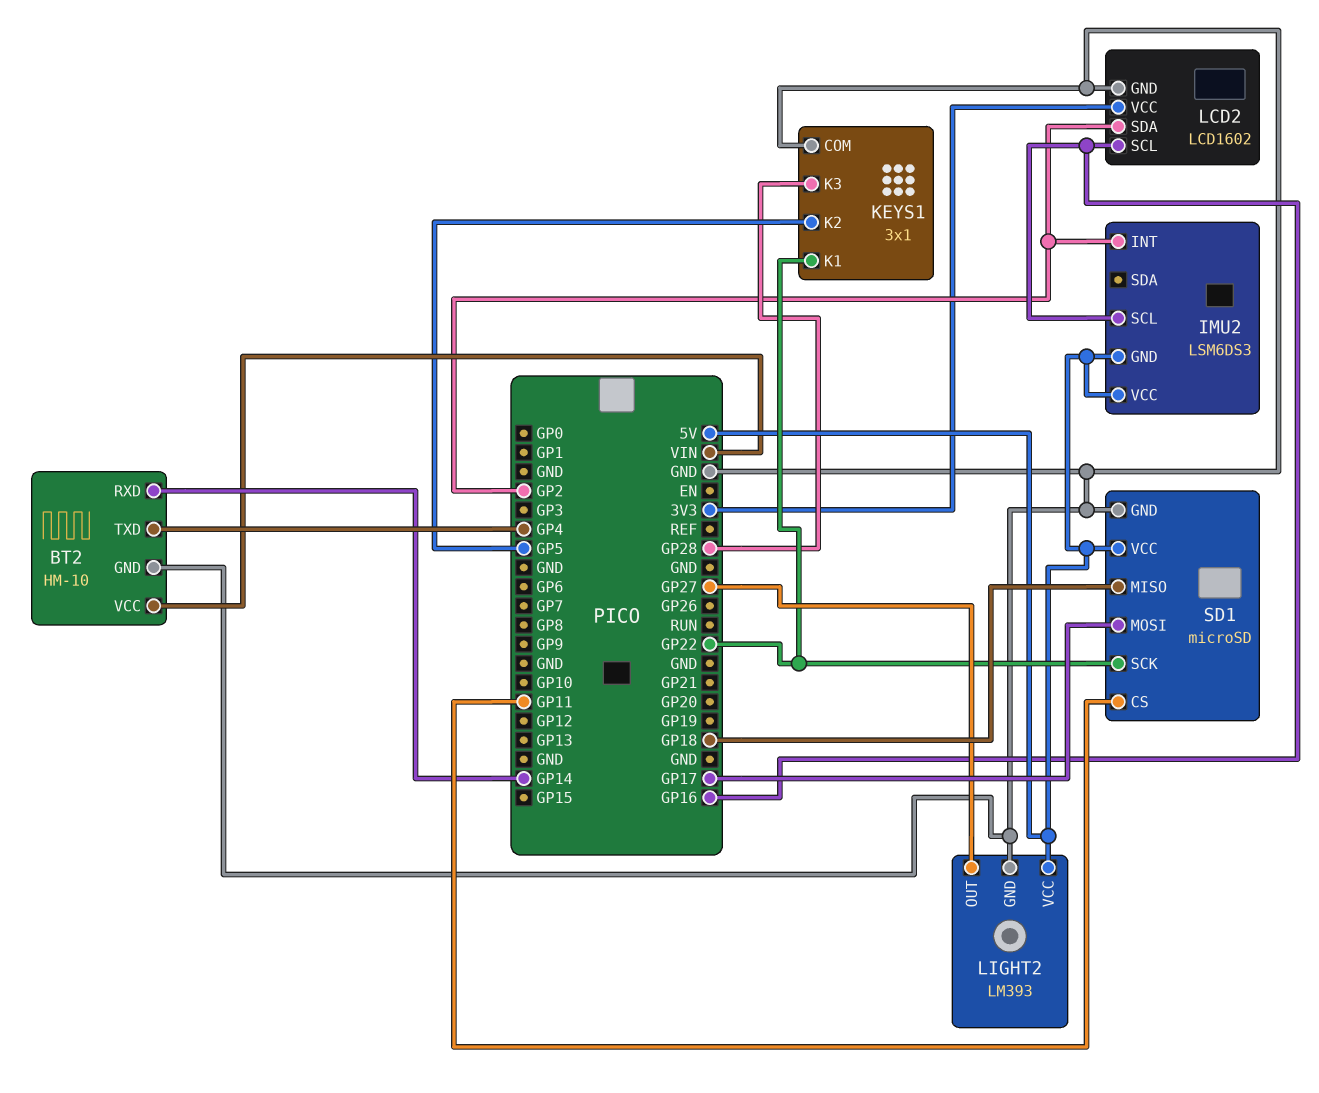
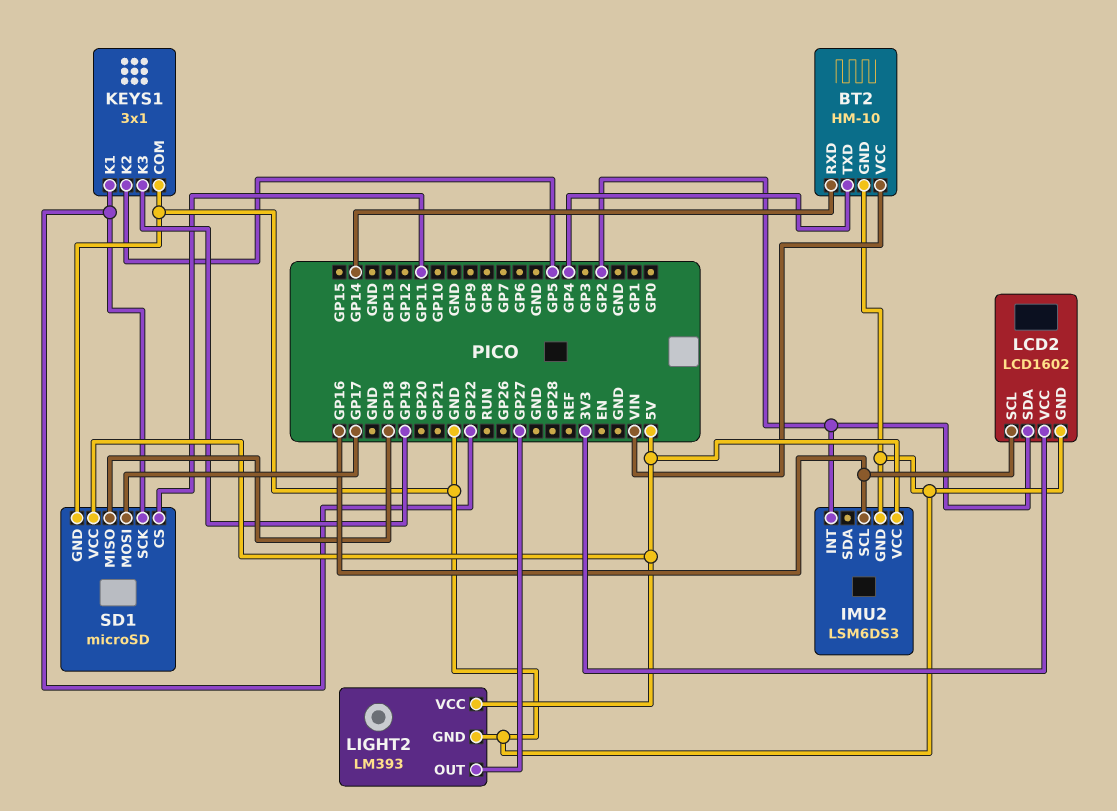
IMU2 pin GND: 5V -> GND
KEYS1 pin K3: GP28 -> GP19

